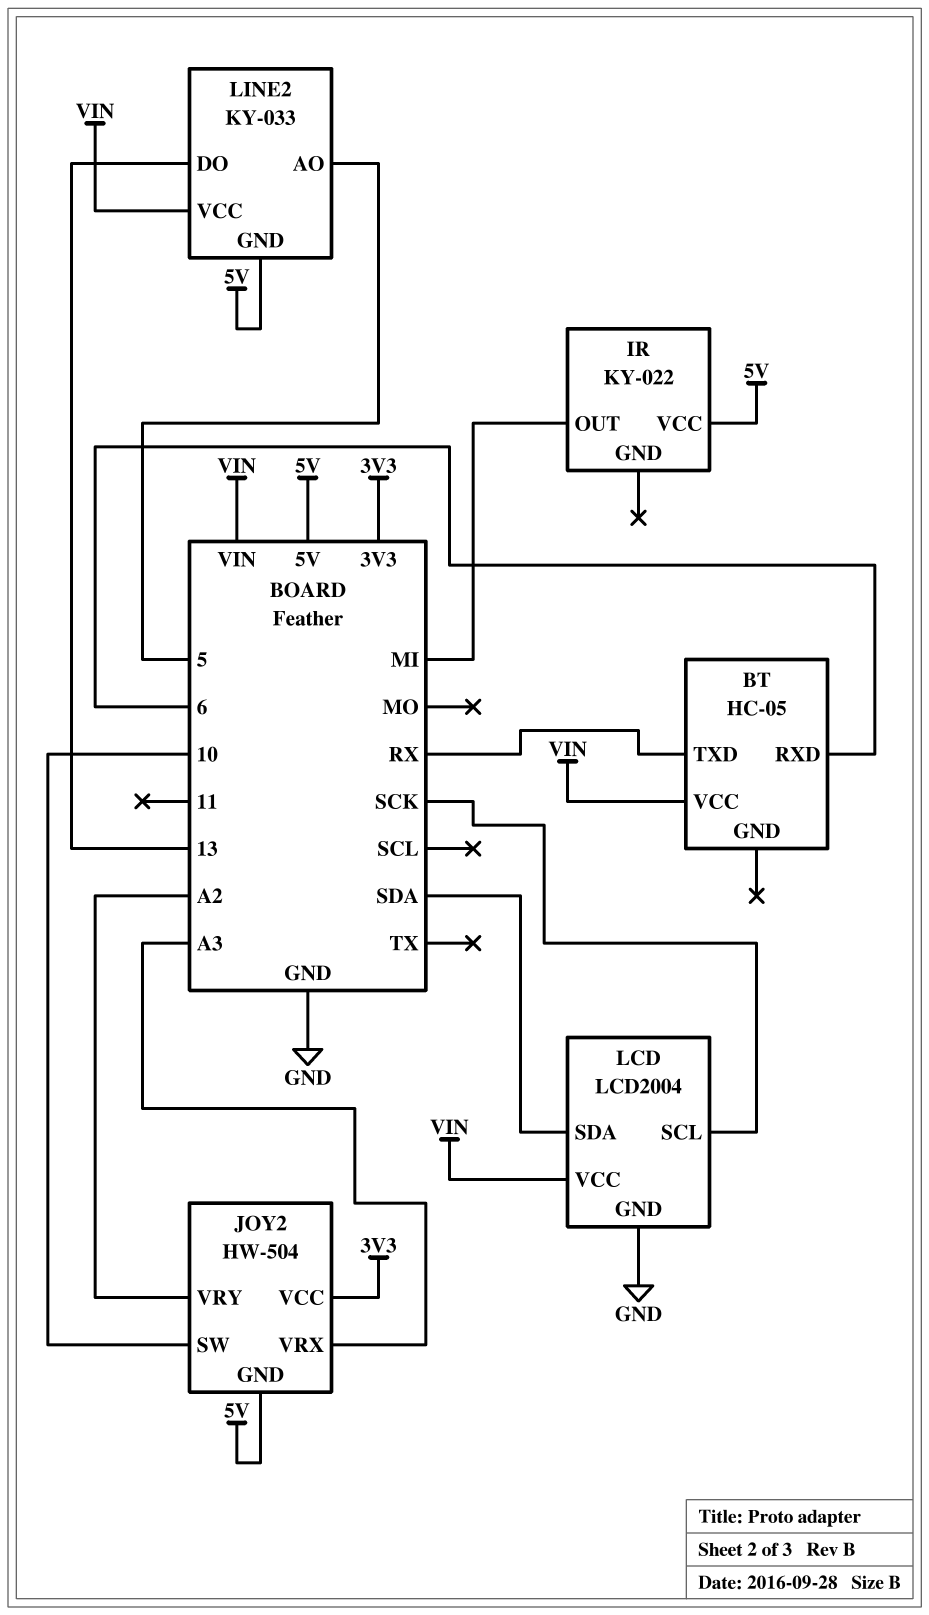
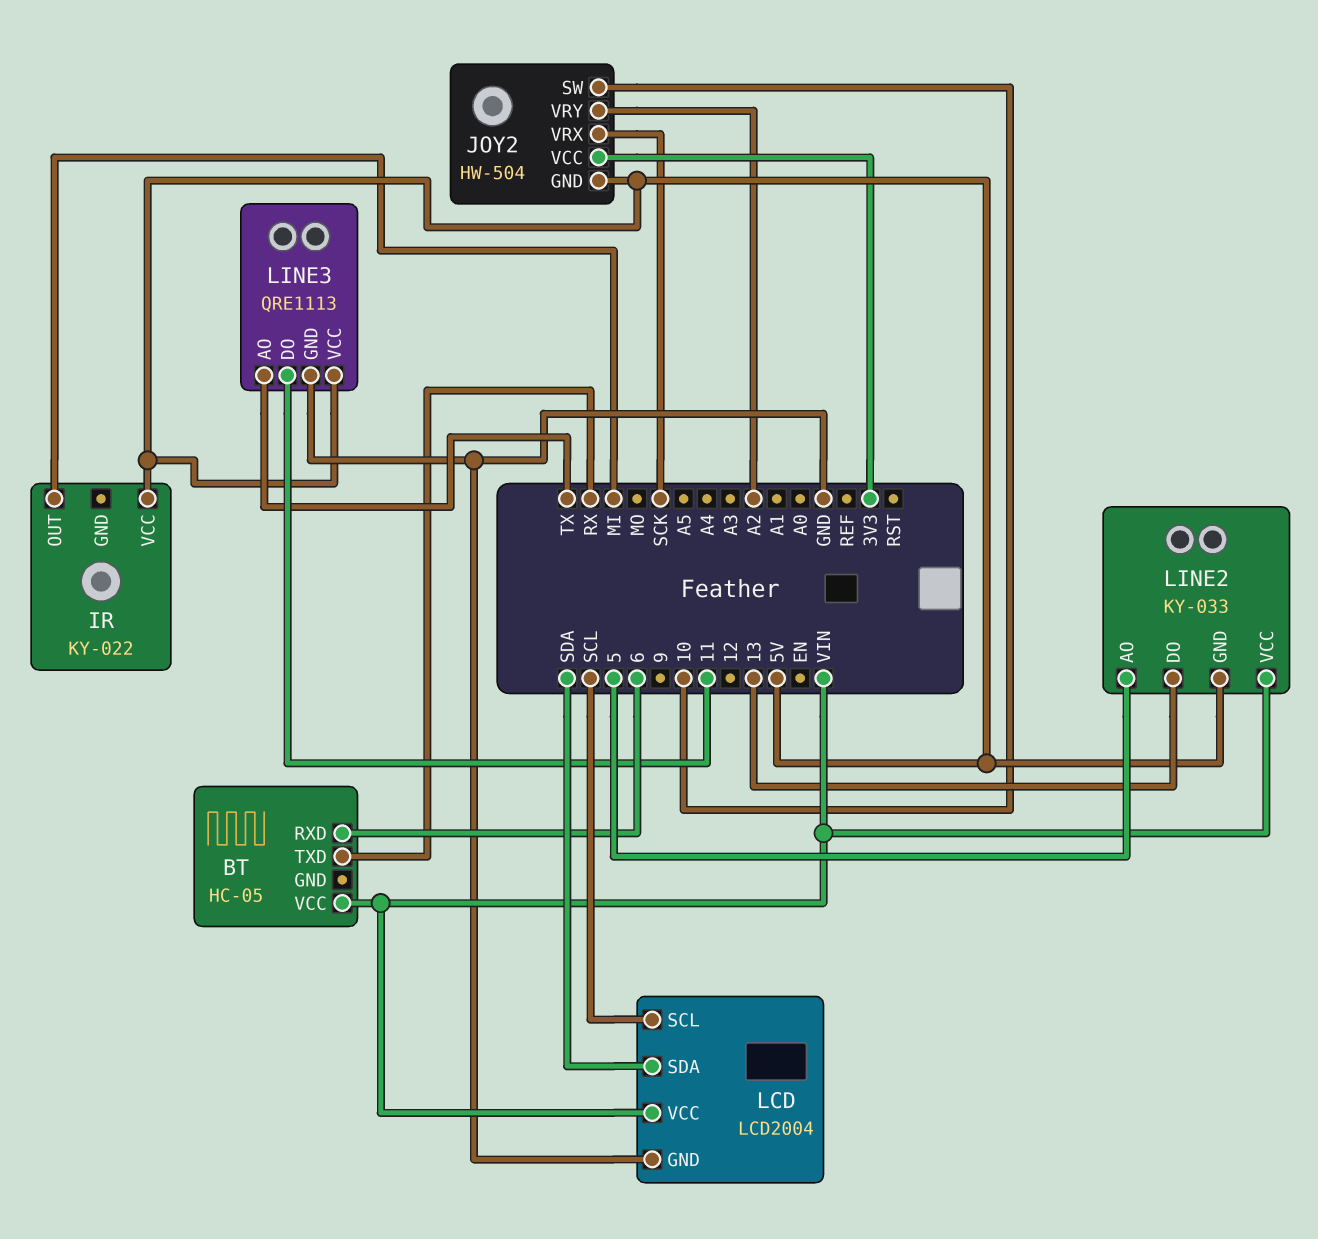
JOY2 pin VRX: A3 -> SCK
LCD pin SCL: SCK -> SCL
LINE3: none -> QRE1113
LINE3 pin AO: none -> TX
LINE3 pin DO: none -> 11
LINE3 pin GND: none -> GND
LINE3 pin VCC: none -> 5V

